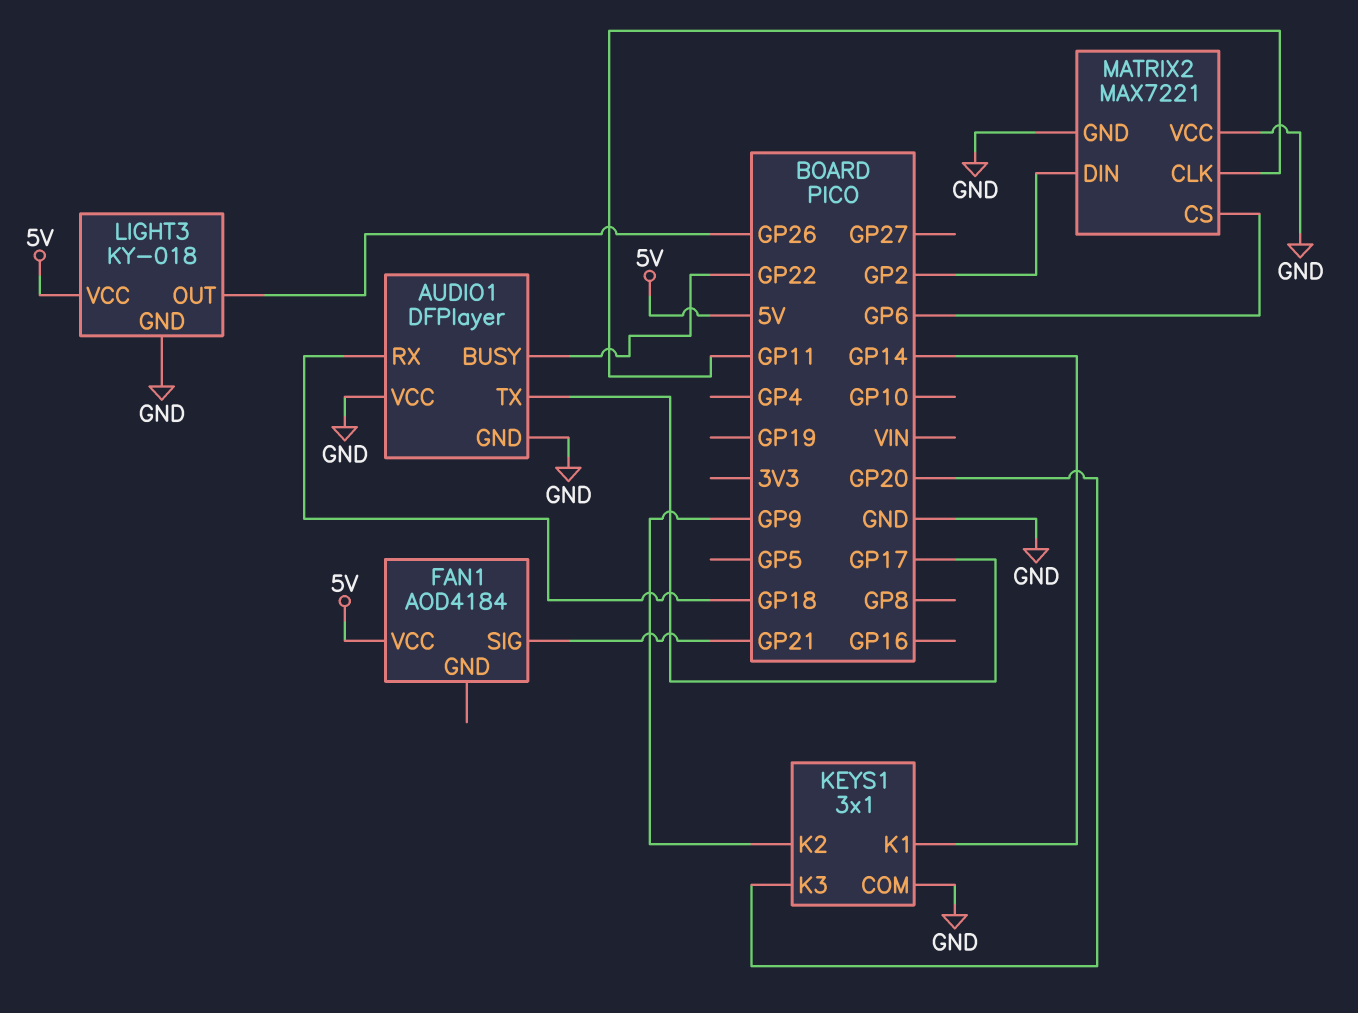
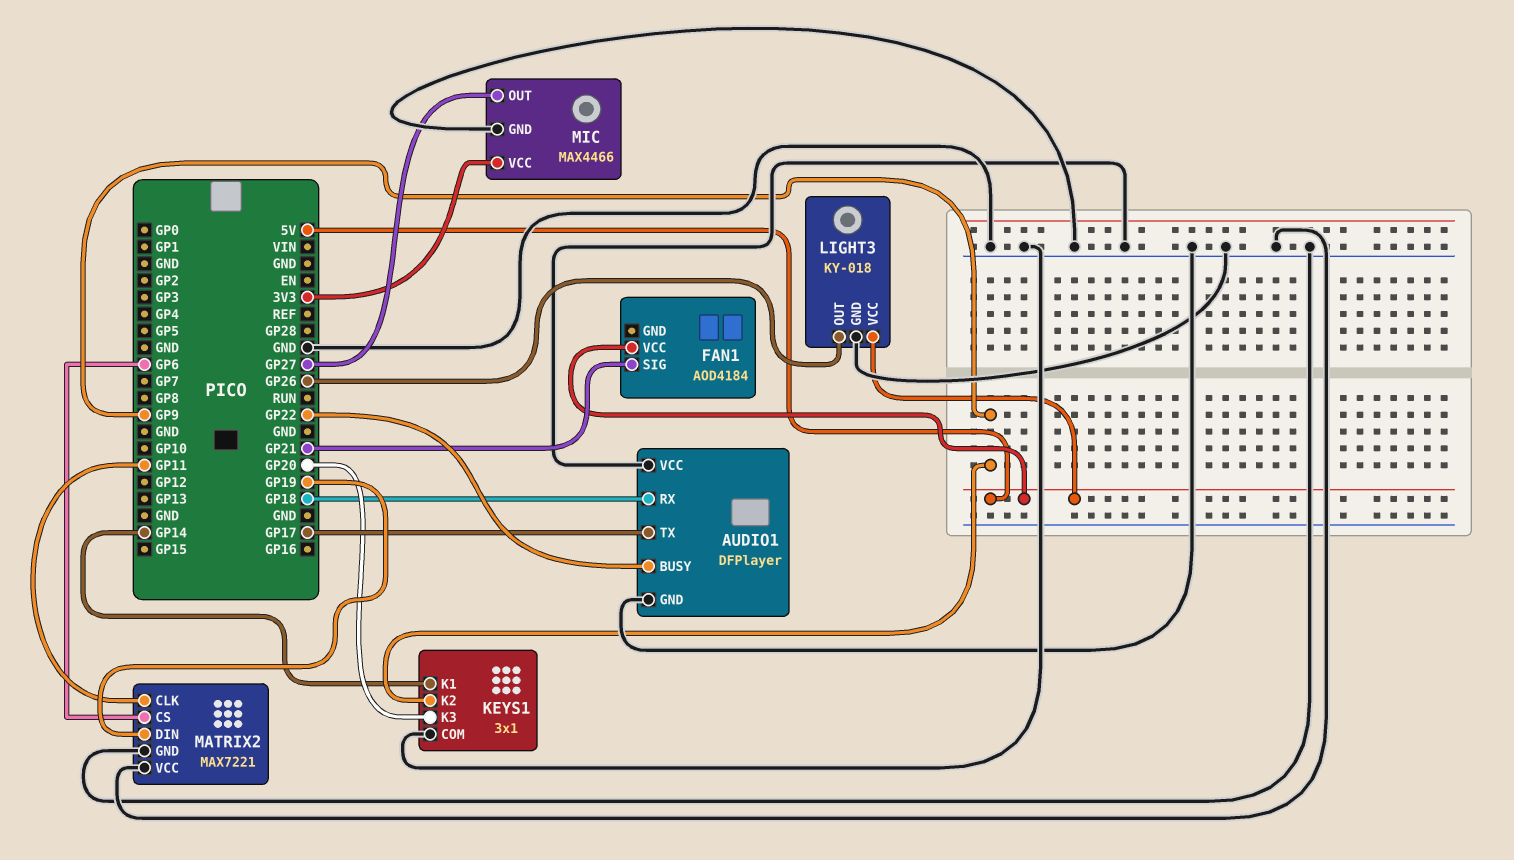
MATRIX2 pin DIN: GP2 -> GP19
MIC: none -> MAX4466
MIC pin GND: none -> GND
MIC pin OUT: none -> GP27
MIC pin VCC: none -> 3V3

